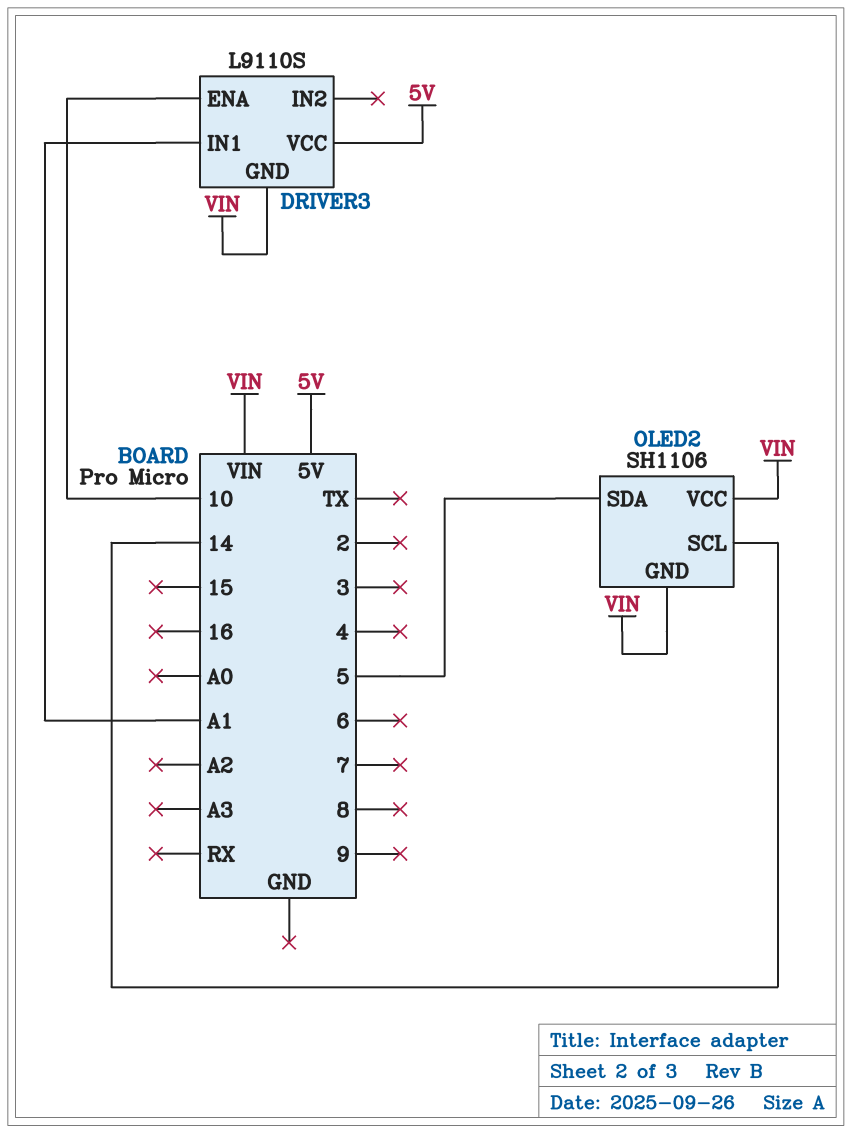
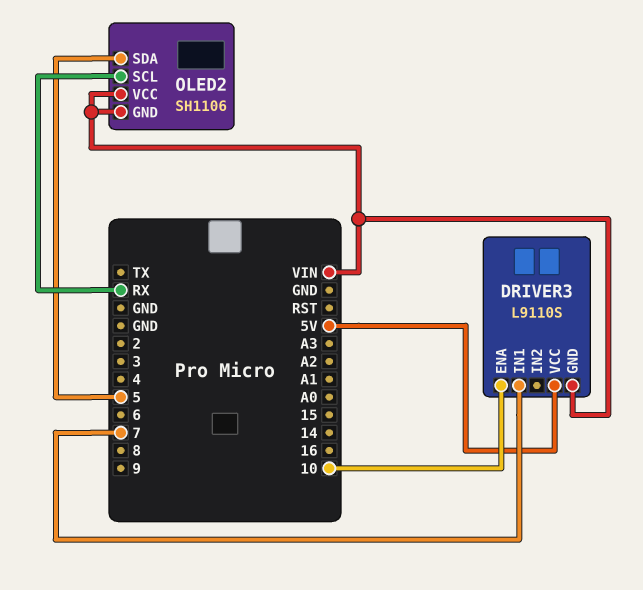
DRIVER3 pin IN1: A1 -> 7
OLED2 pin SCL: 14 -> RX

